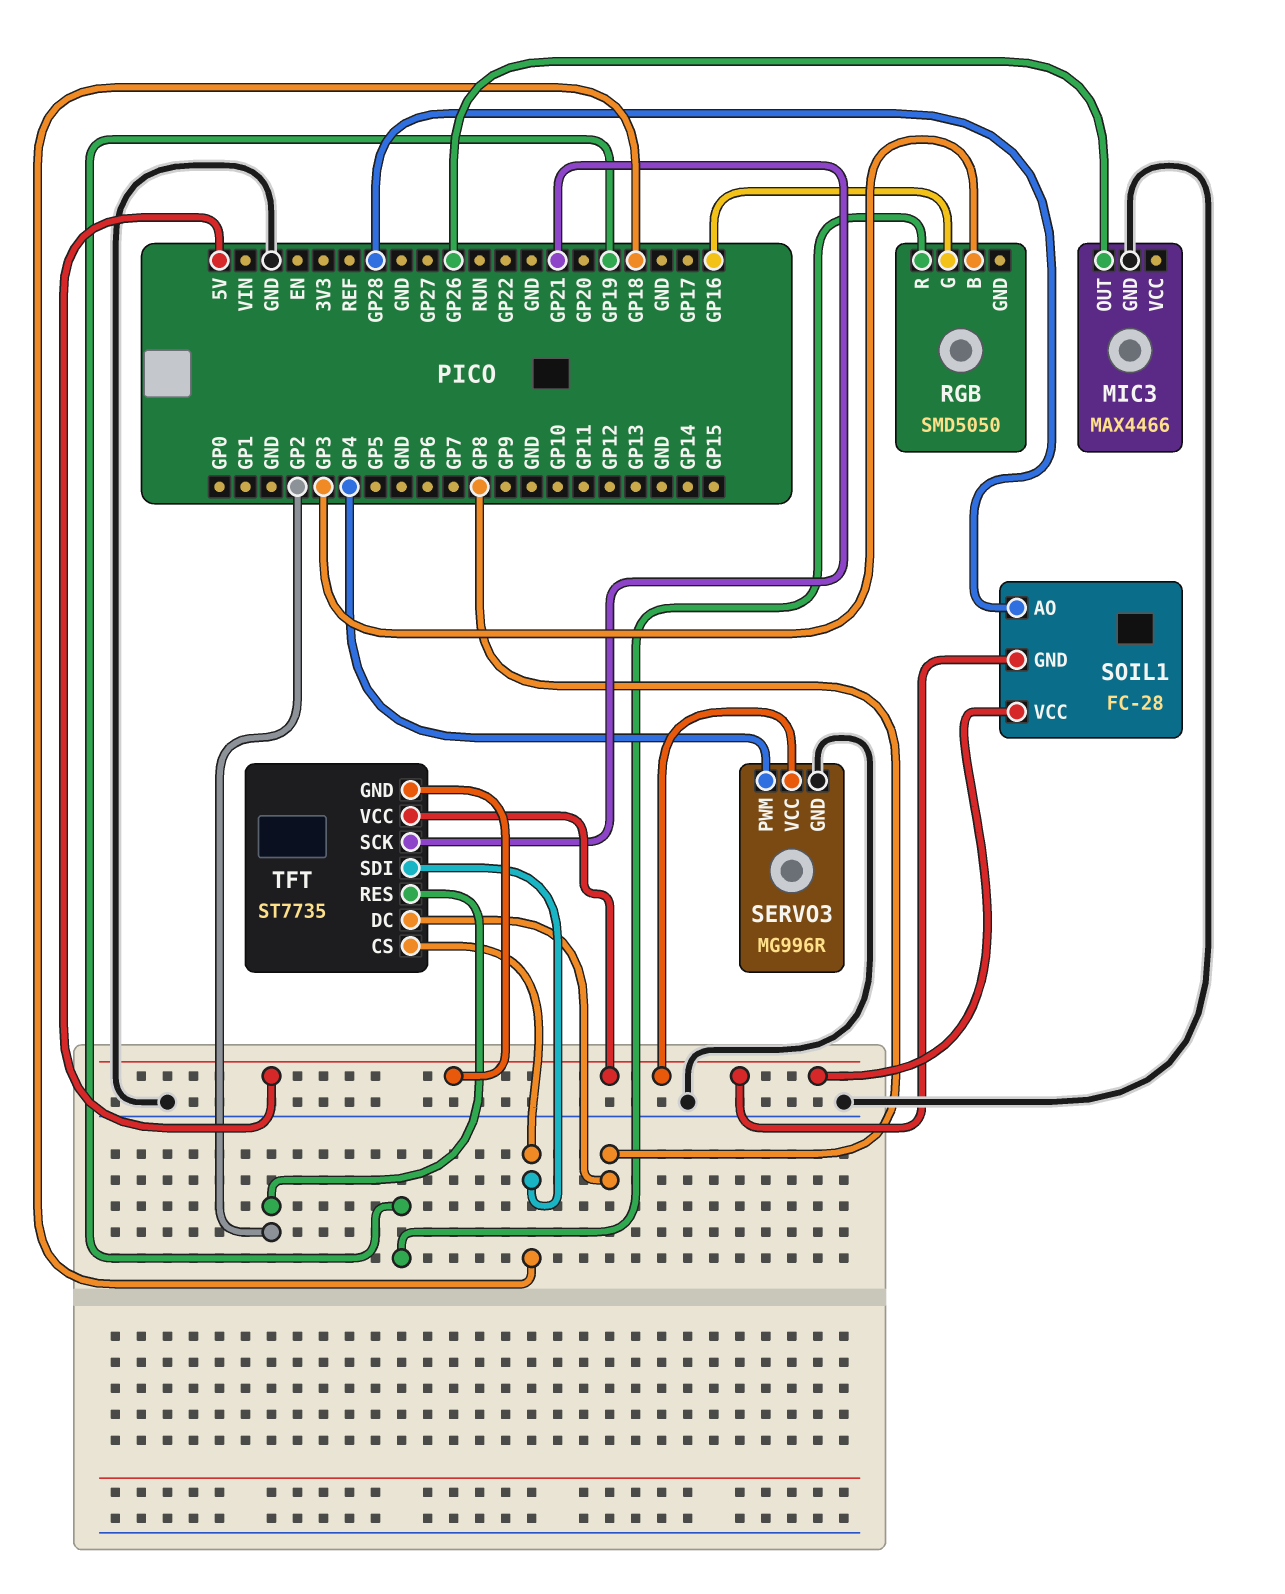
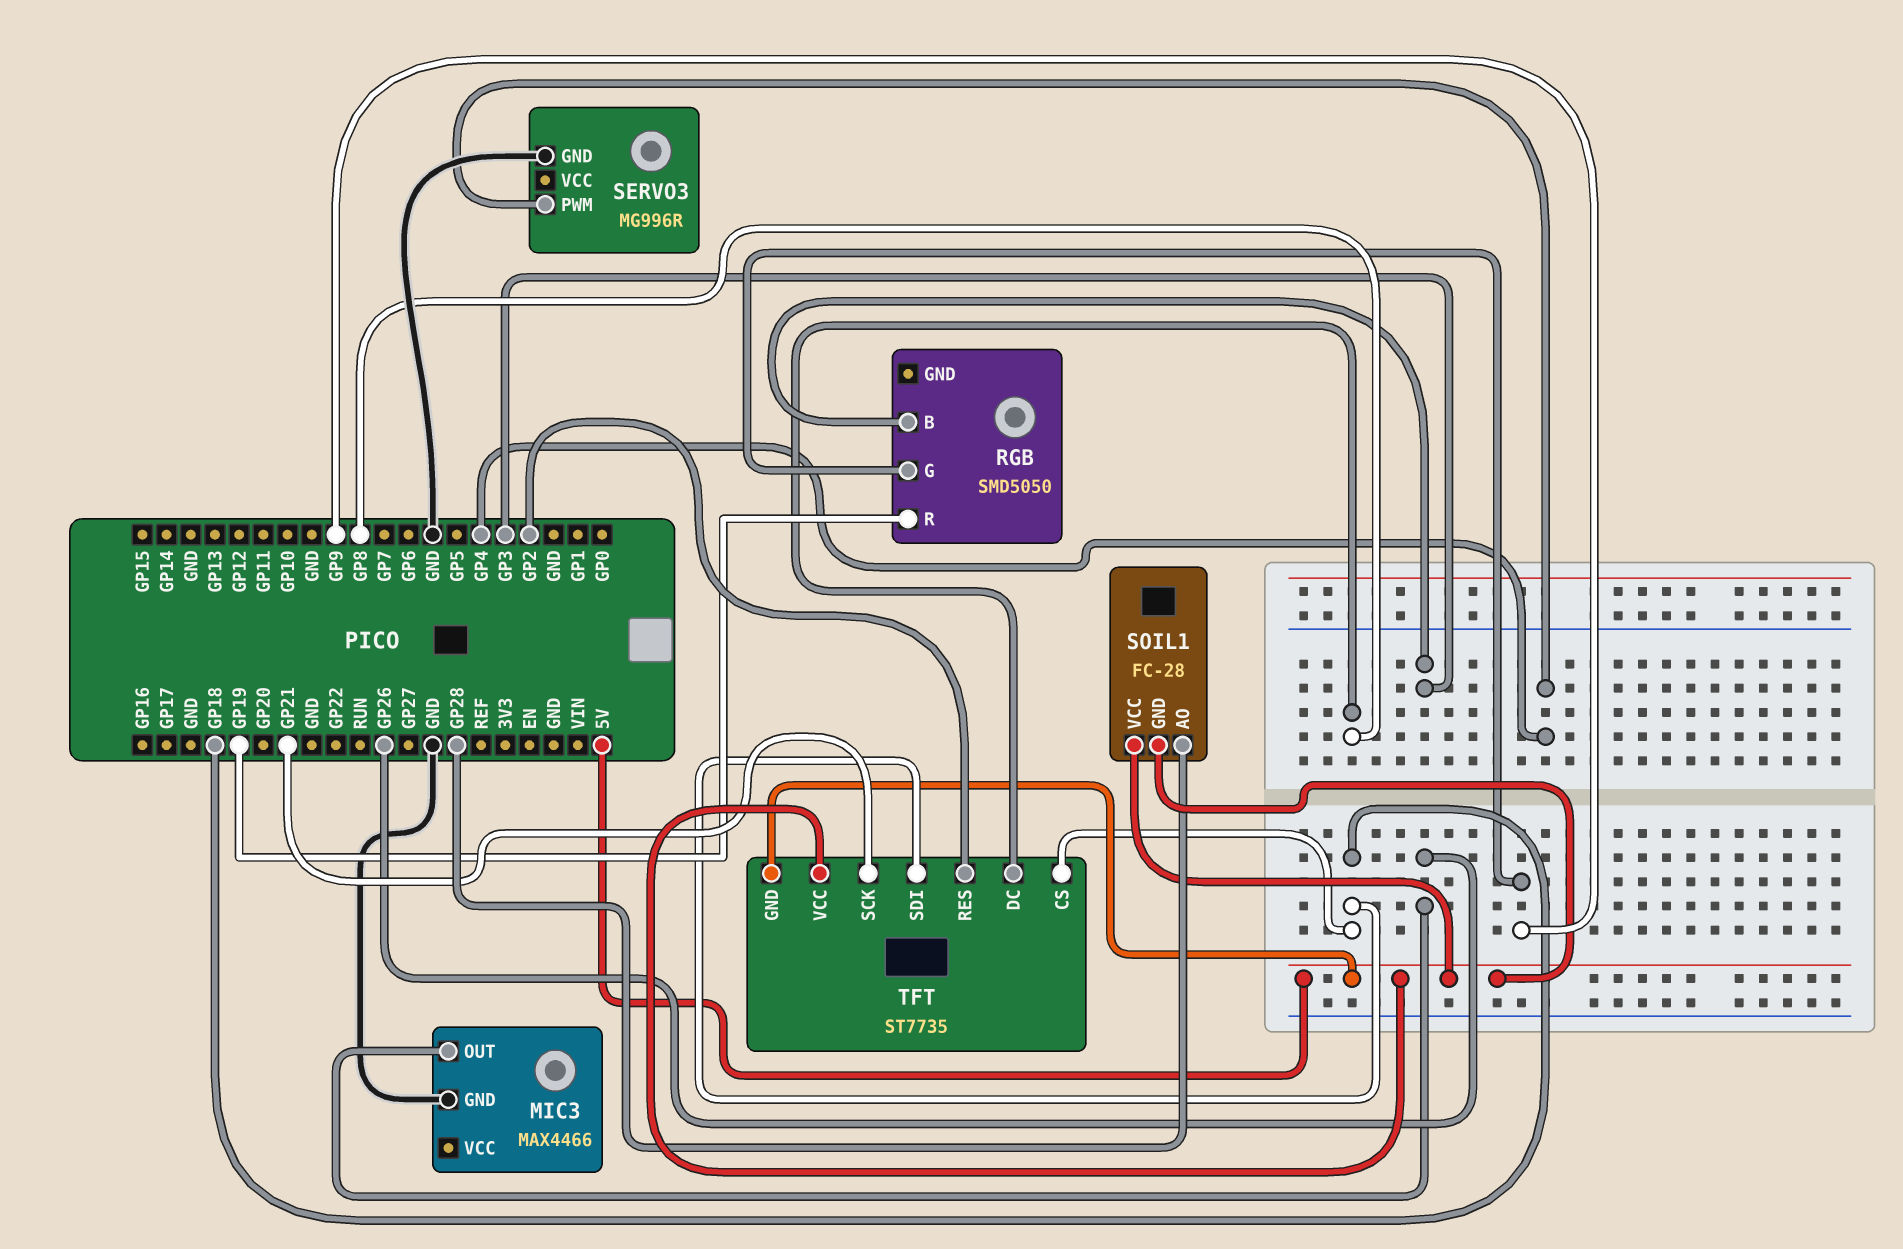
RGB pin G: GP16 -> GP9
SERVO3 pin VCC: 5V -> none

